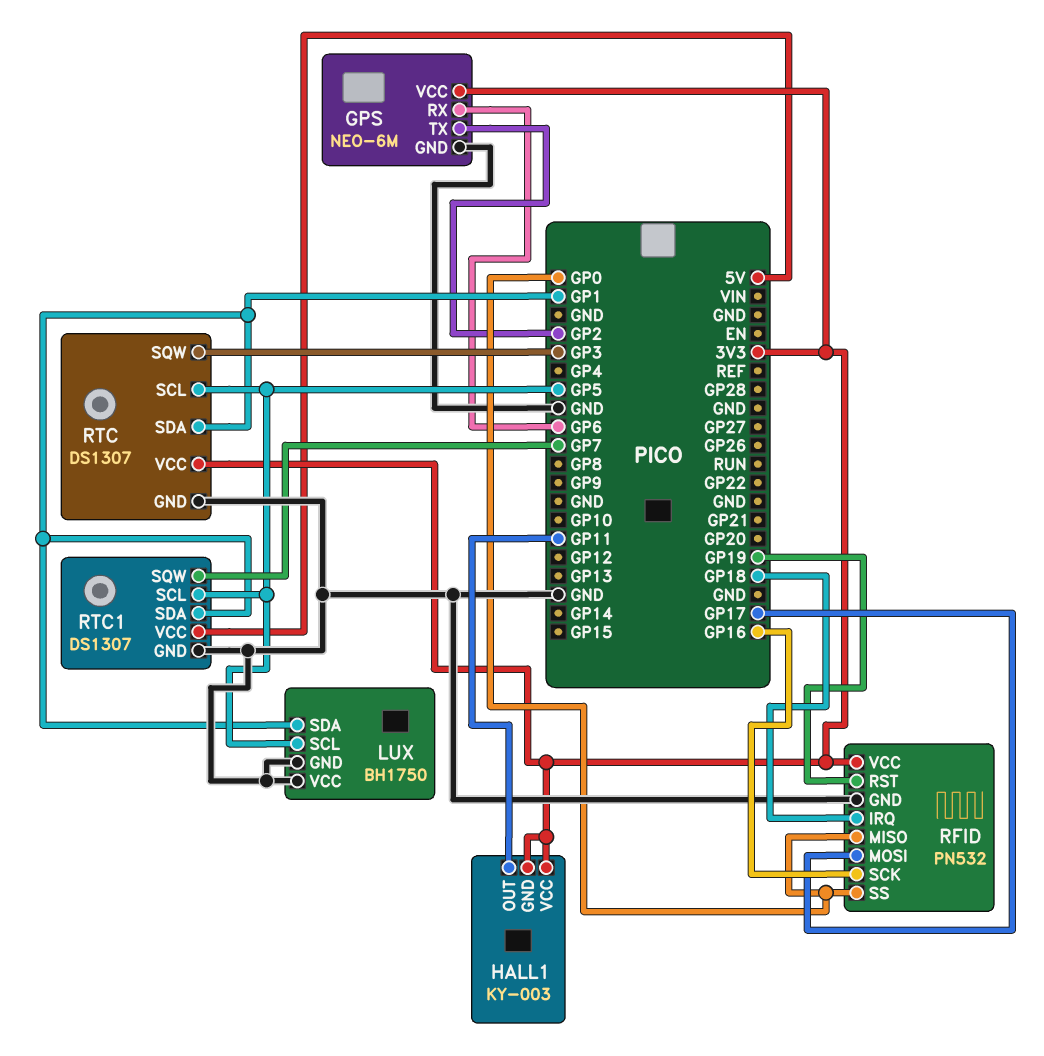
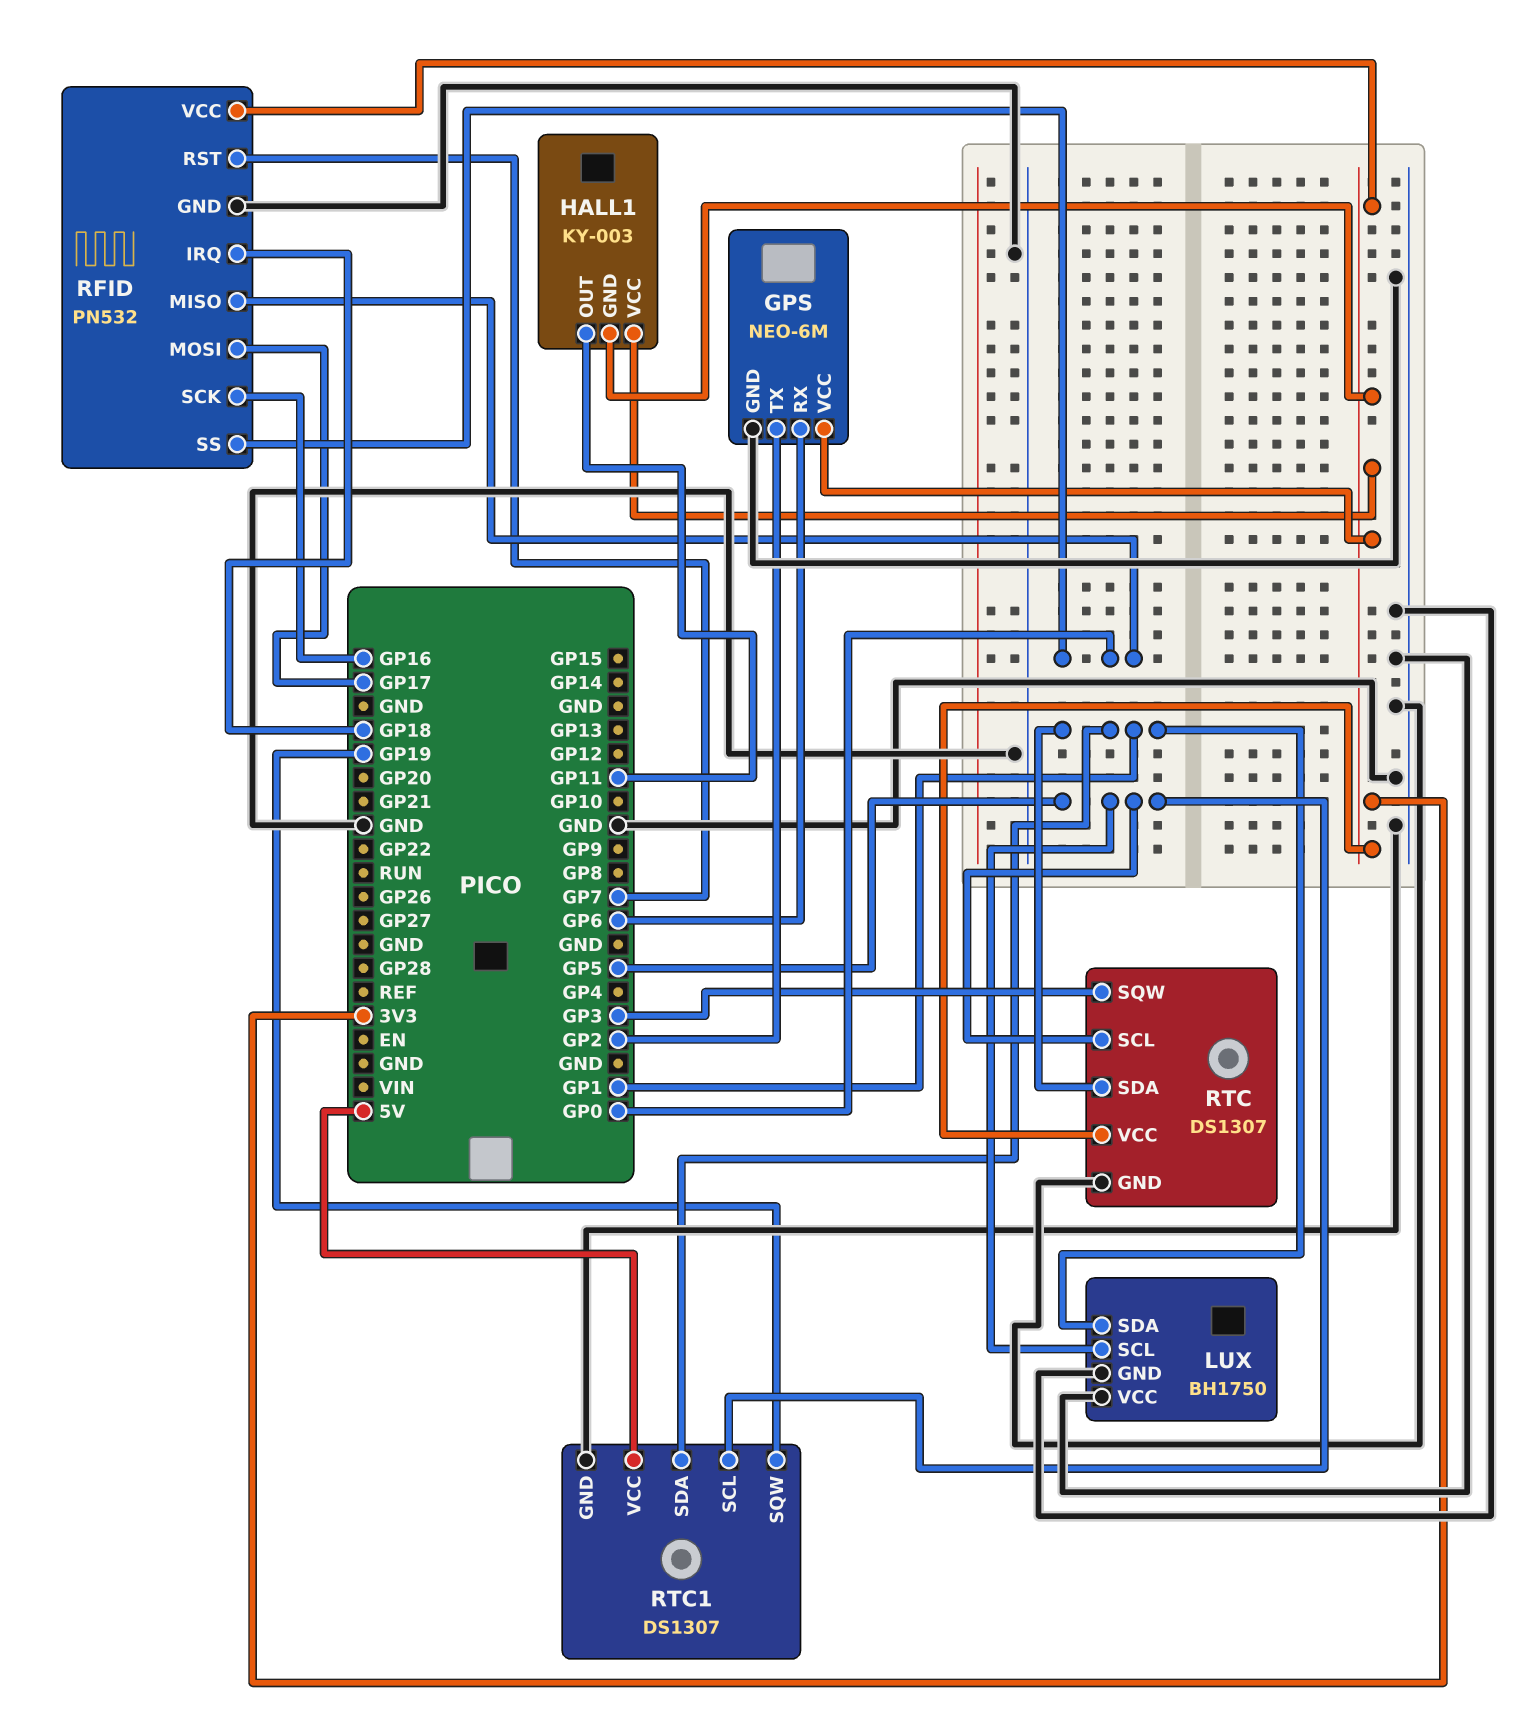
RFID pin RST: GP19 -> GP7
RTC1 pin SQW: GP7 -> GP19

